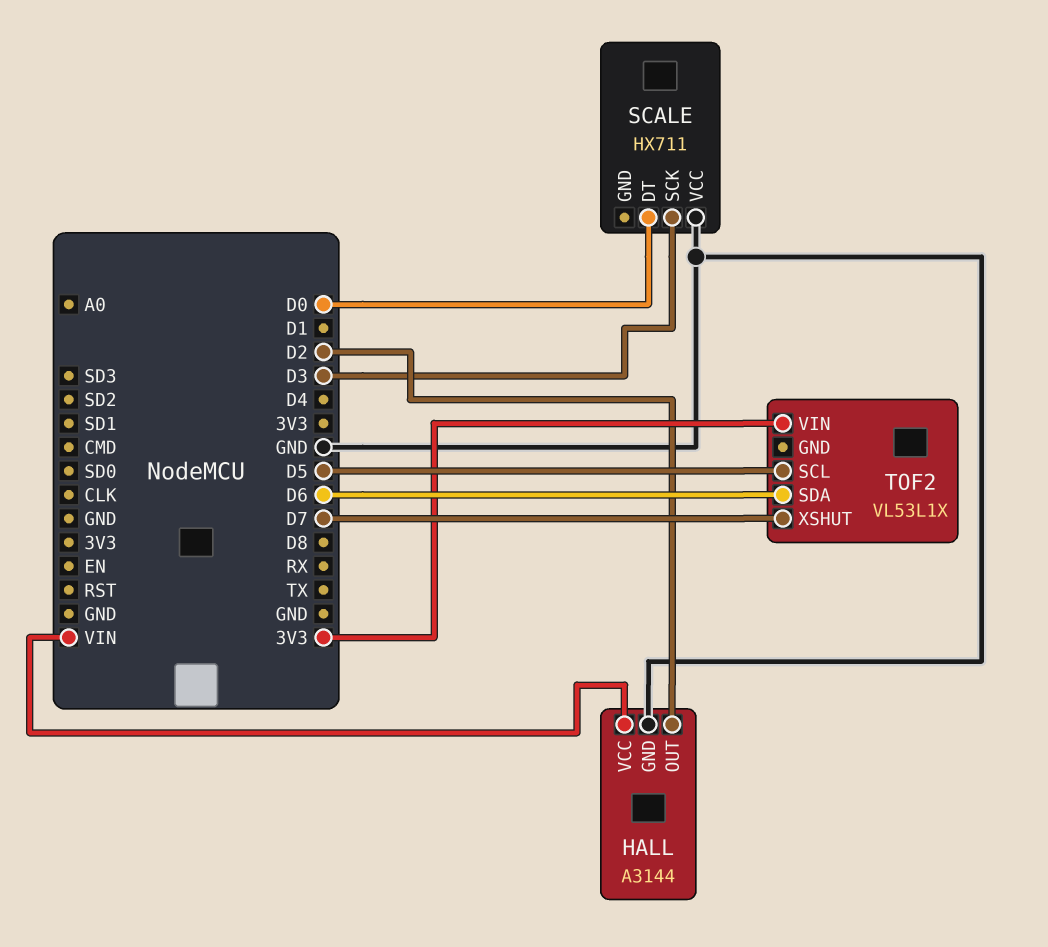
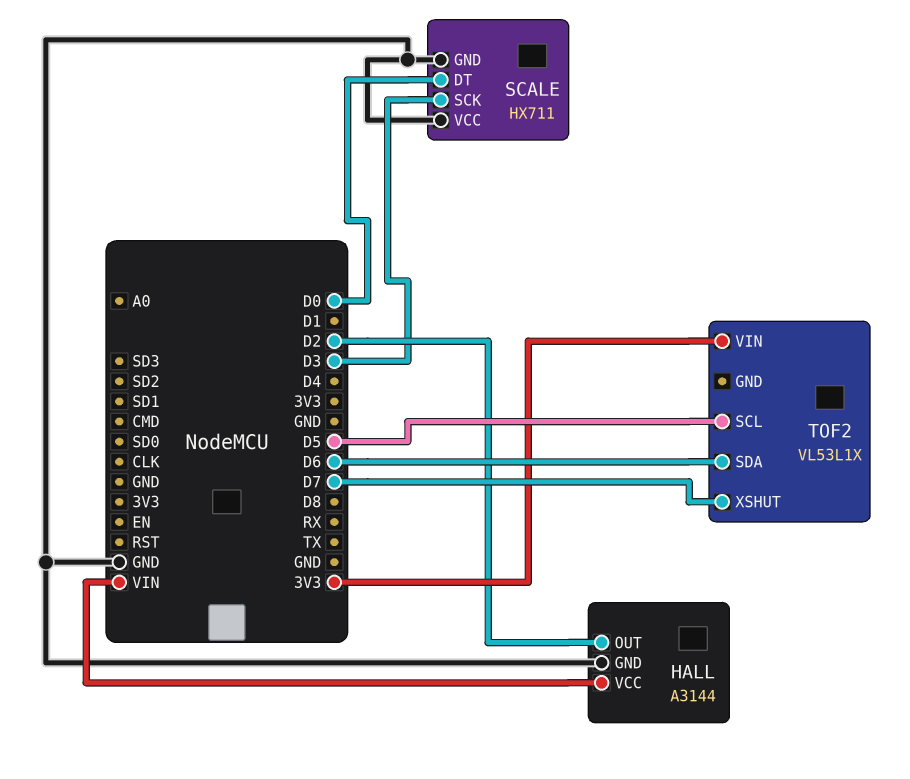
SCALE pin GND: none -> GND

